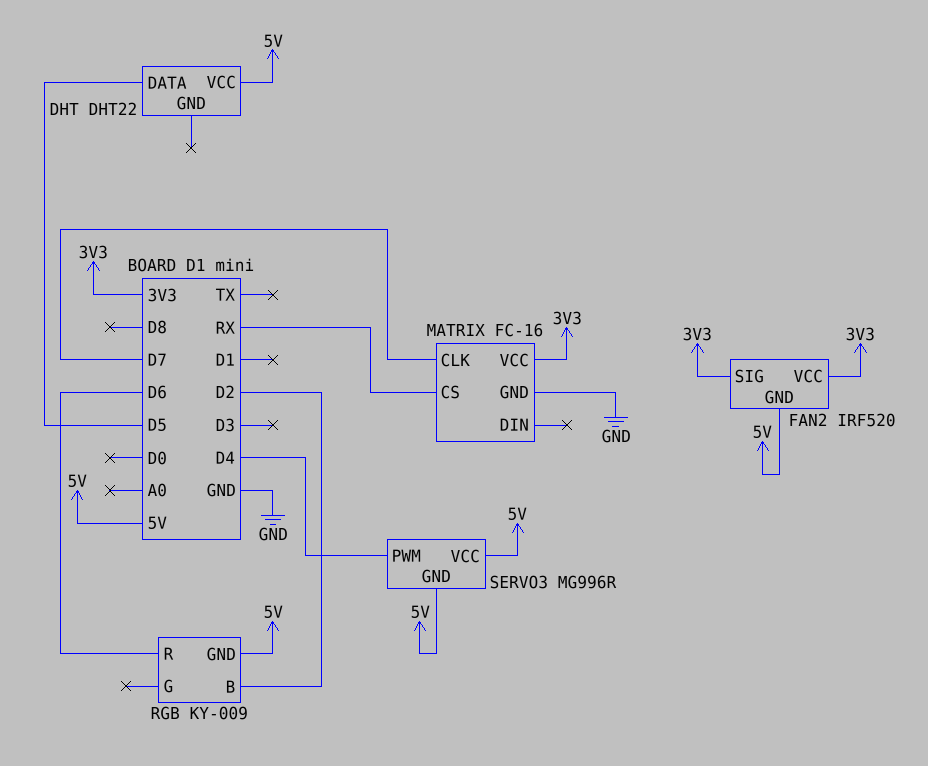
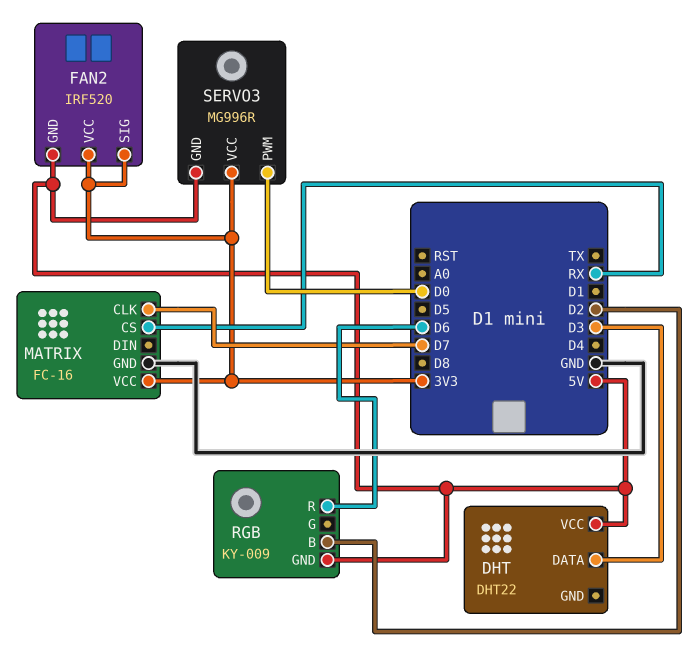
DHT pin DATA: D5 -> D3
SERVO3 pin PWM: D4 -> D0
SERVO3 pin VCC: 5V -> 3V3

